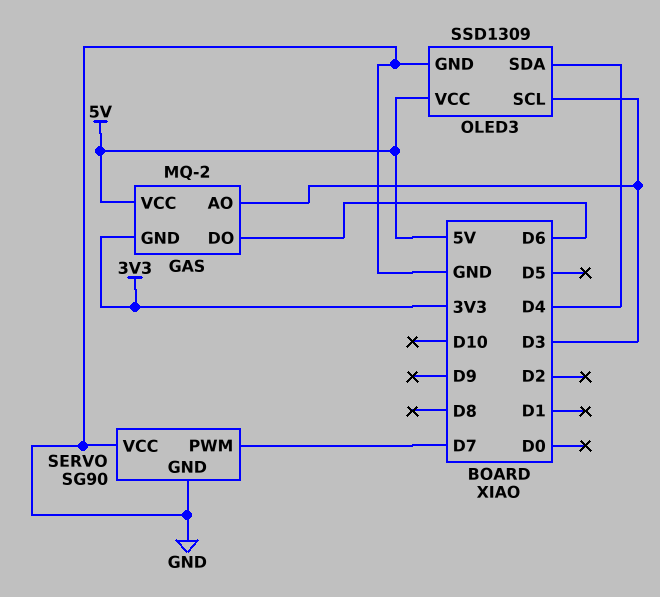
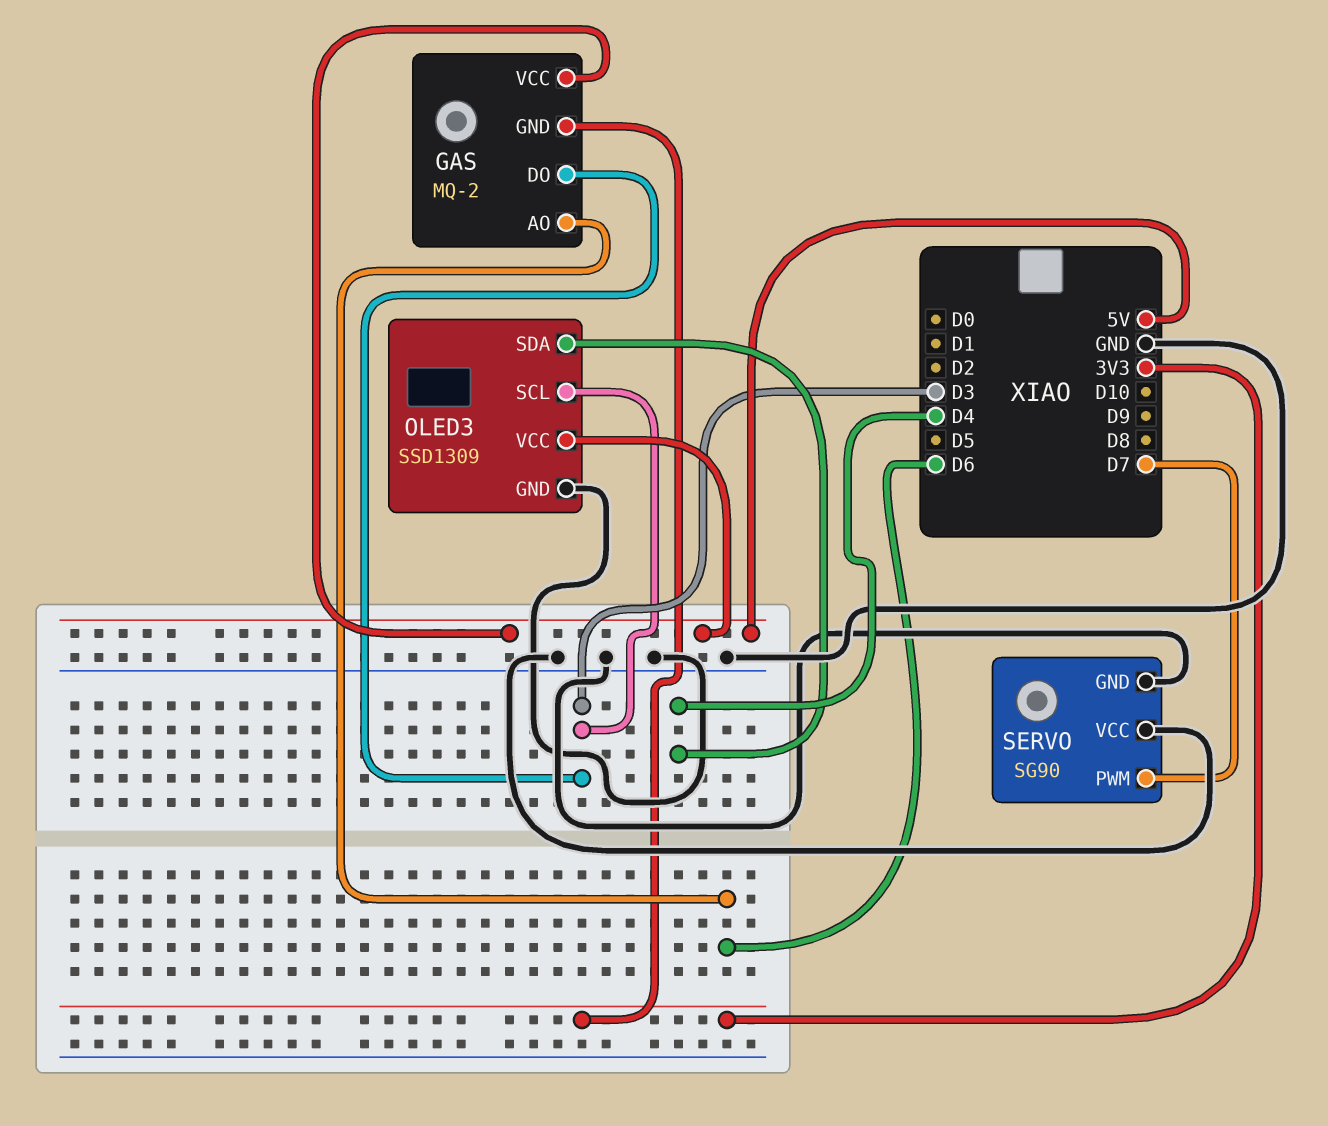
GAS pin AO: D3 -> D6
GAS pin DO: D6 -> D3

